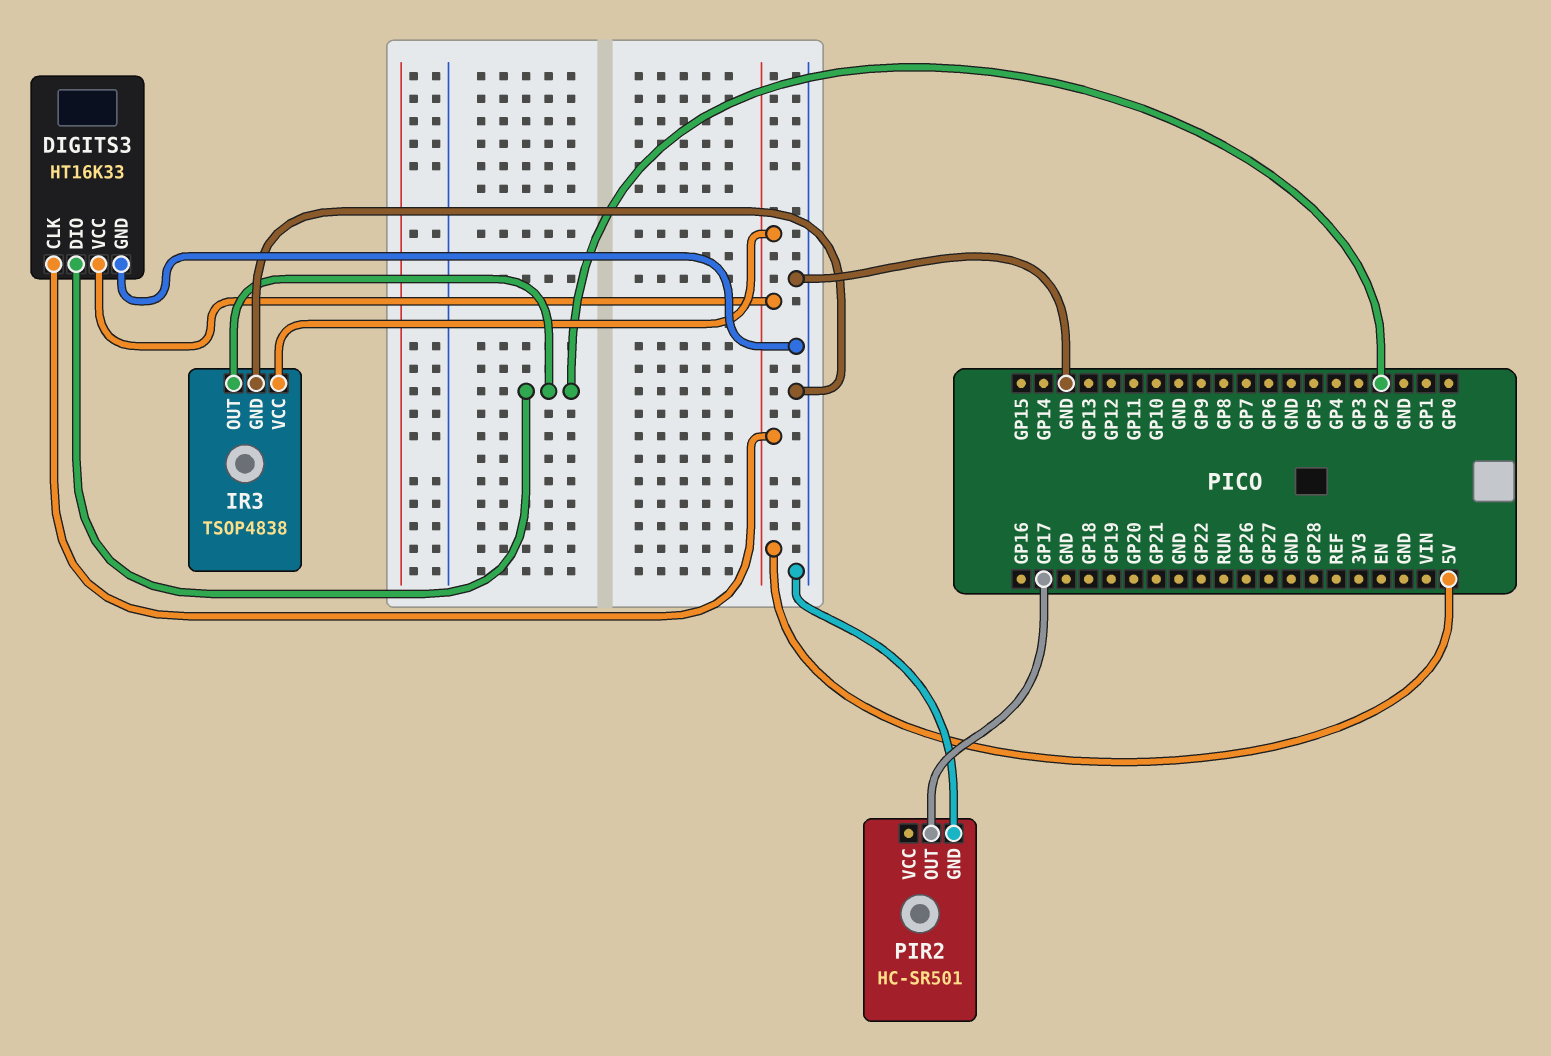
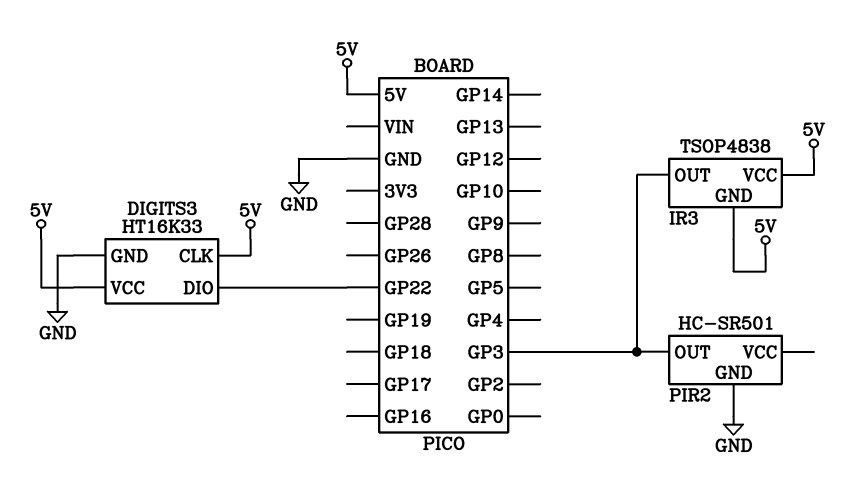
DIGITS3 pin DIO: GP2 -> GP22
IR3 pin GND: GND -> 5V
IR3 pin OUT: GP2 -> GP3
PIR2 pin OUT: GP17 -> GP3

